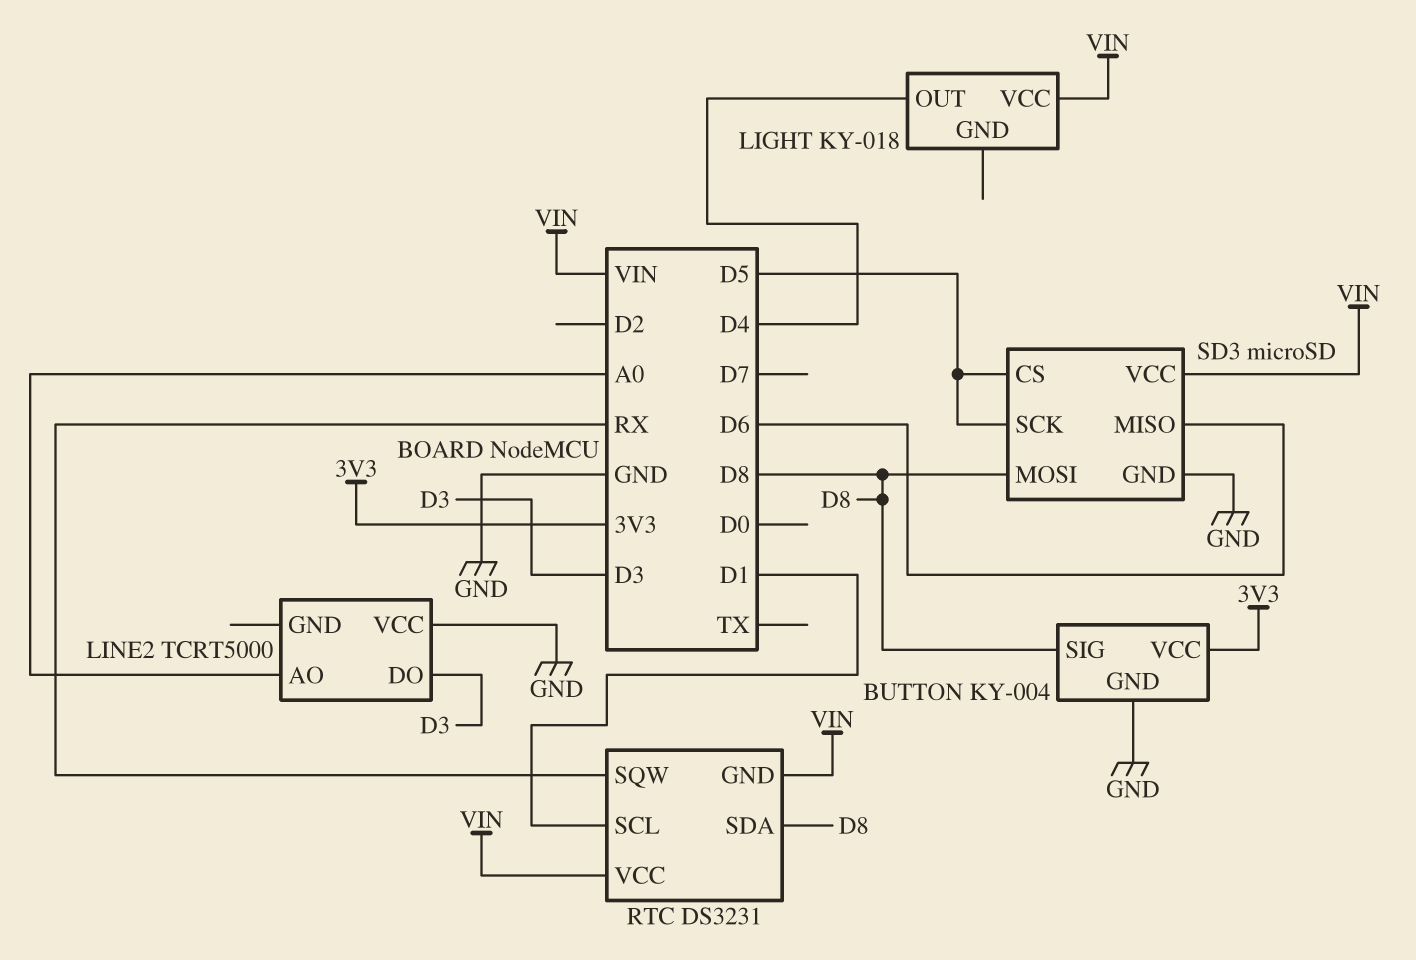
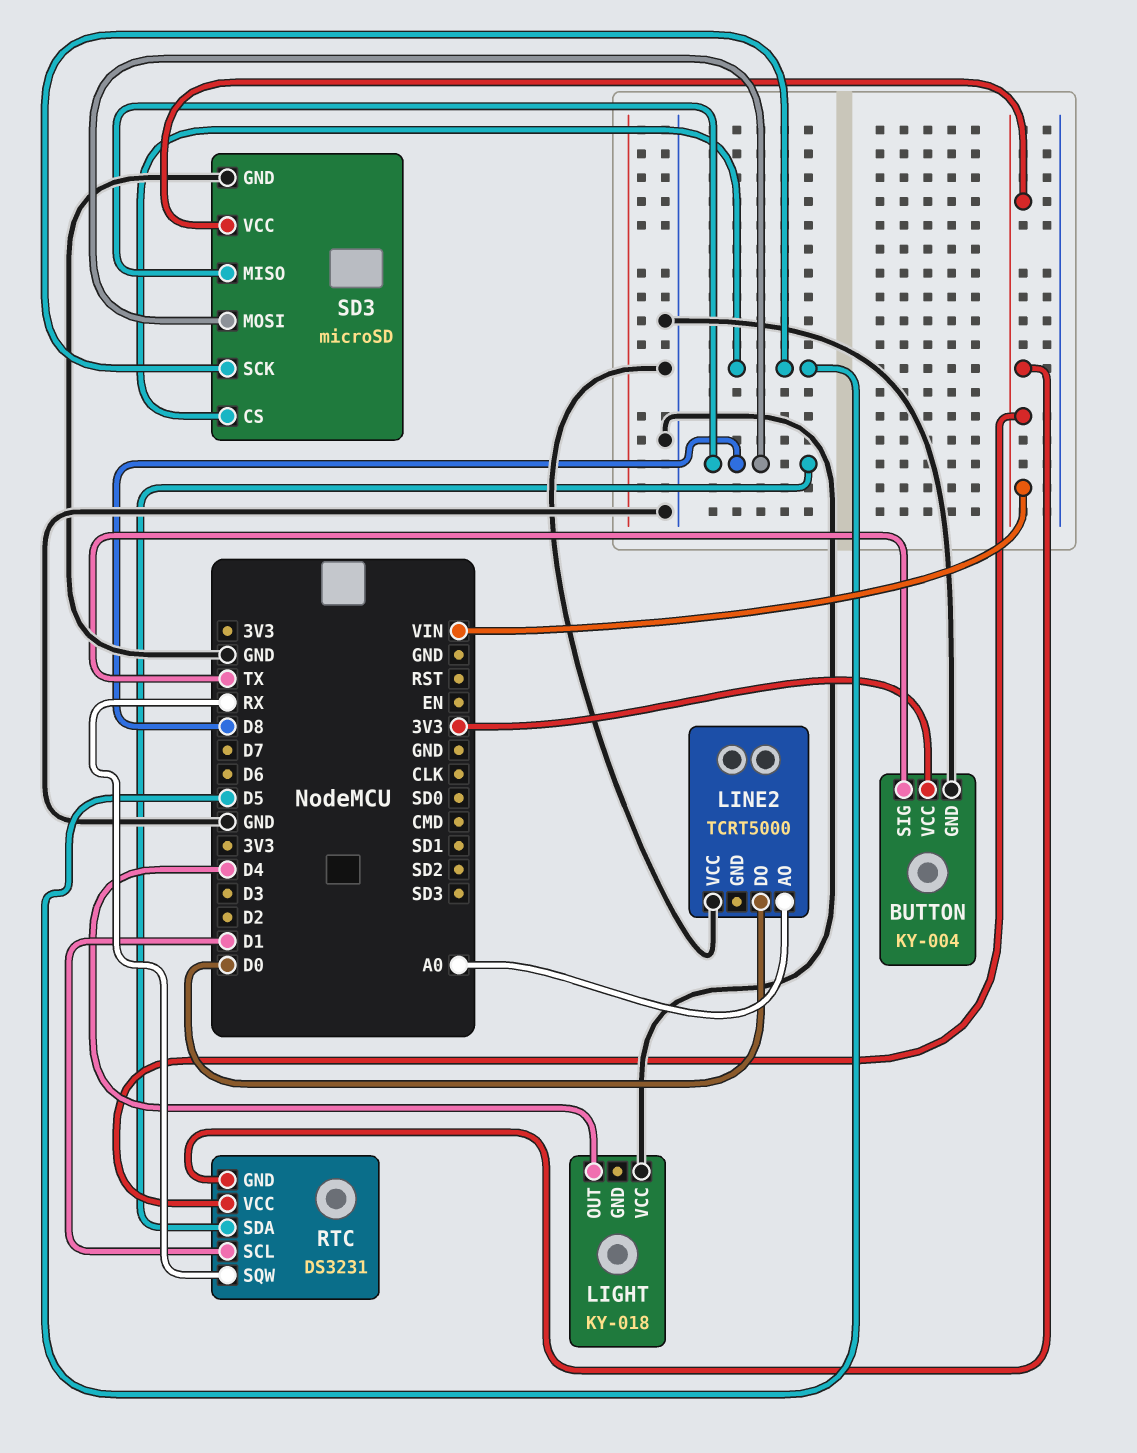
BUTTON pin SIG: D8 -> TX
LIGHT pin VCC: VIN -> GND
LINE2 pin DO: D3 -> D0
SD3 pin MISO: D6 -> D8

